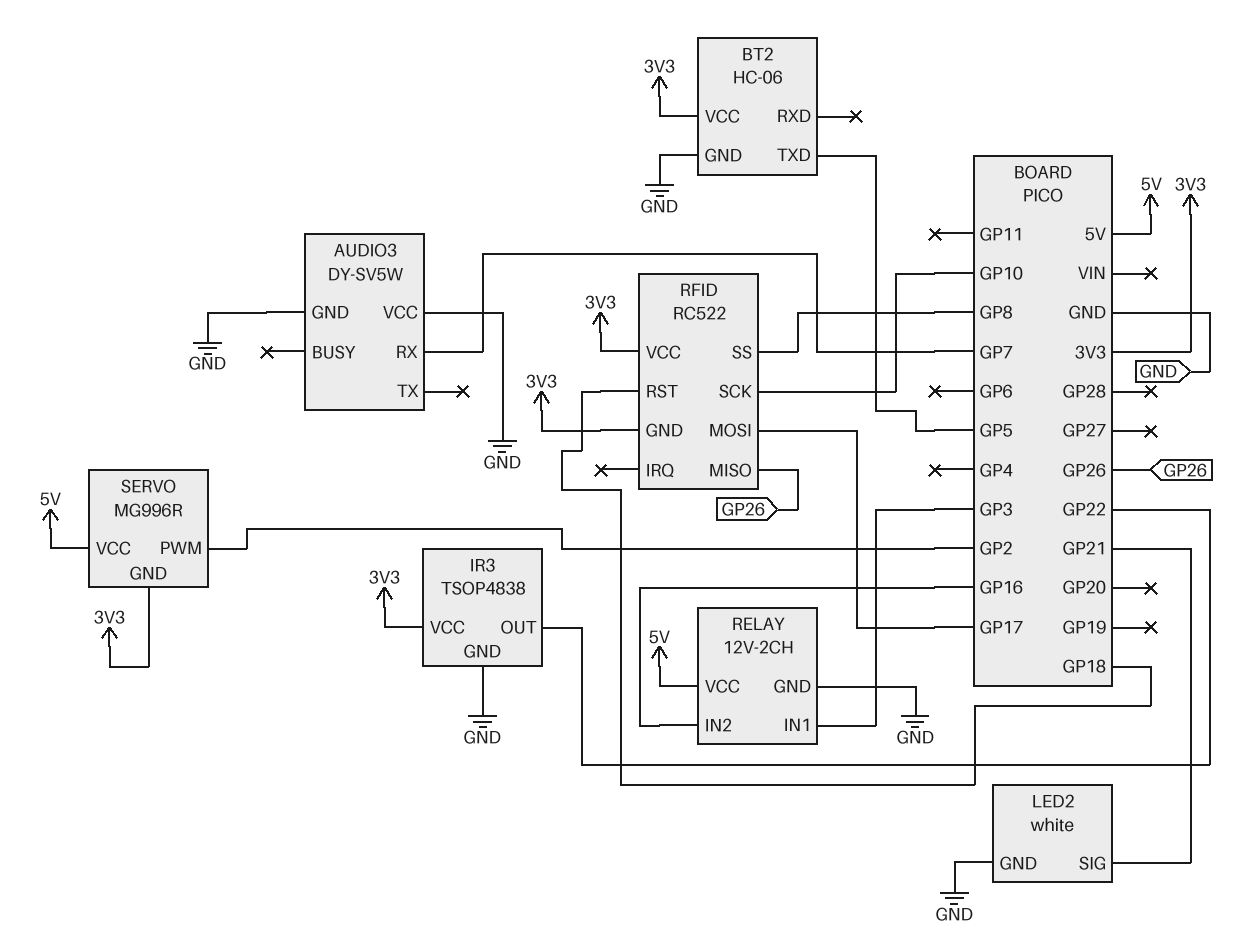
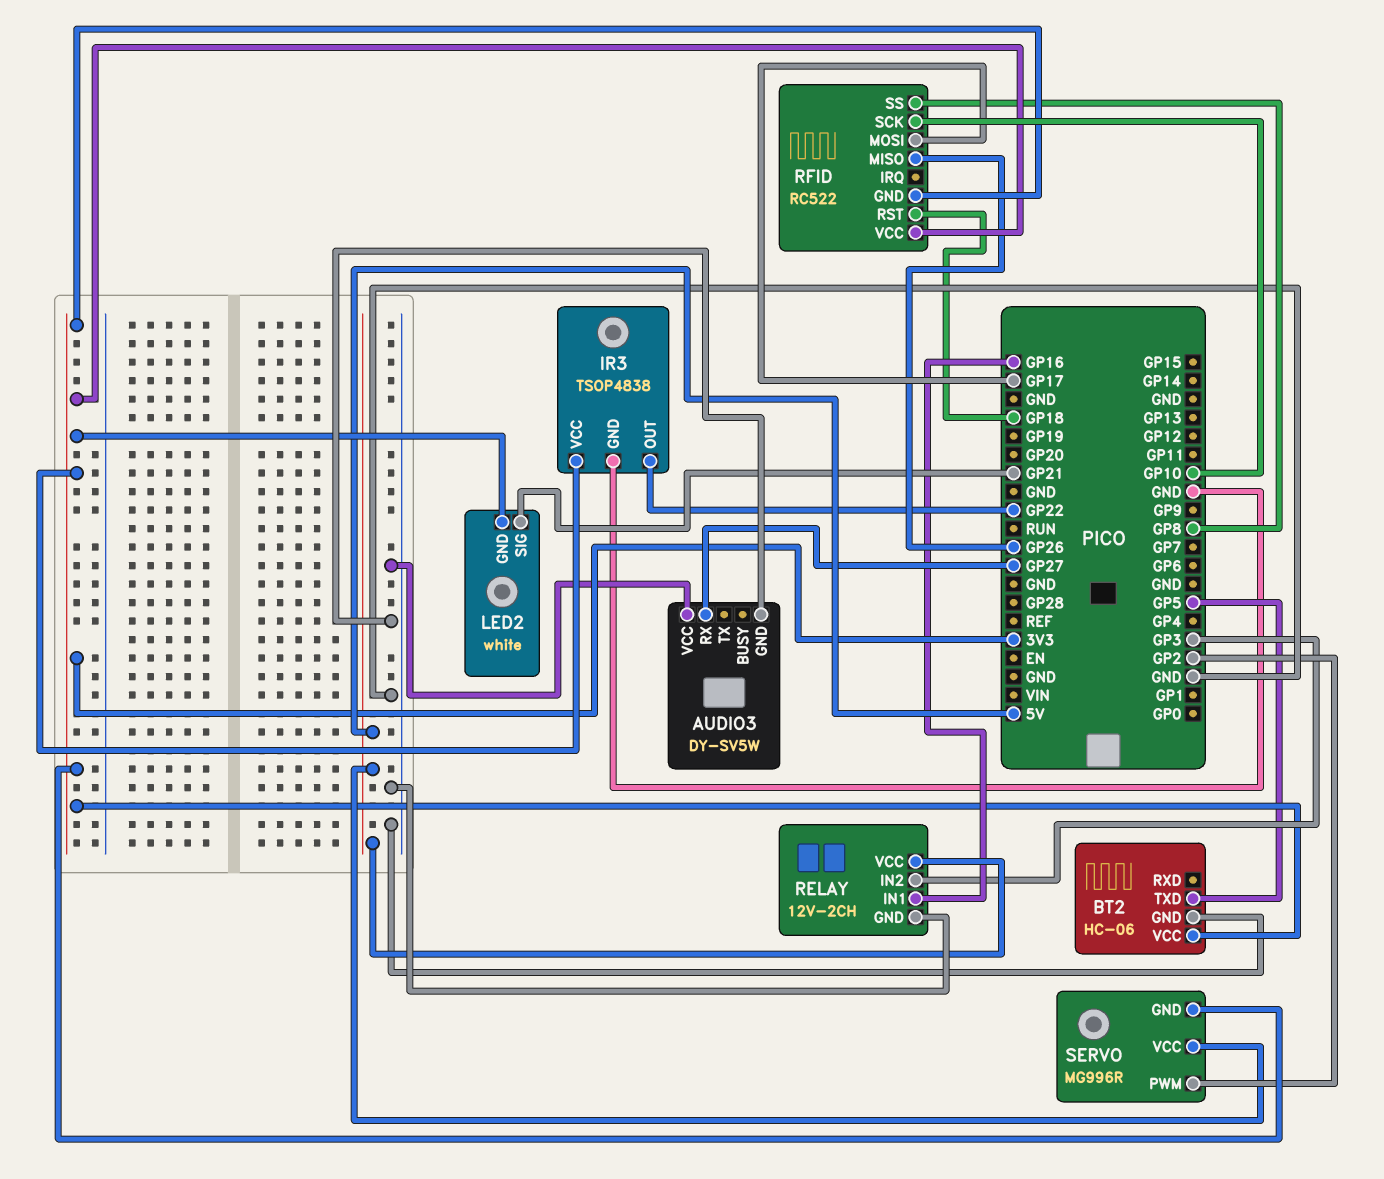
AUDIO3 pin RX: GP7 -> GP27
LED2 pin GND: GND -> 3V3
RELAY pin IN1: GP3 -> GP16
RELAY pin IN2: GP16 -> GP3

